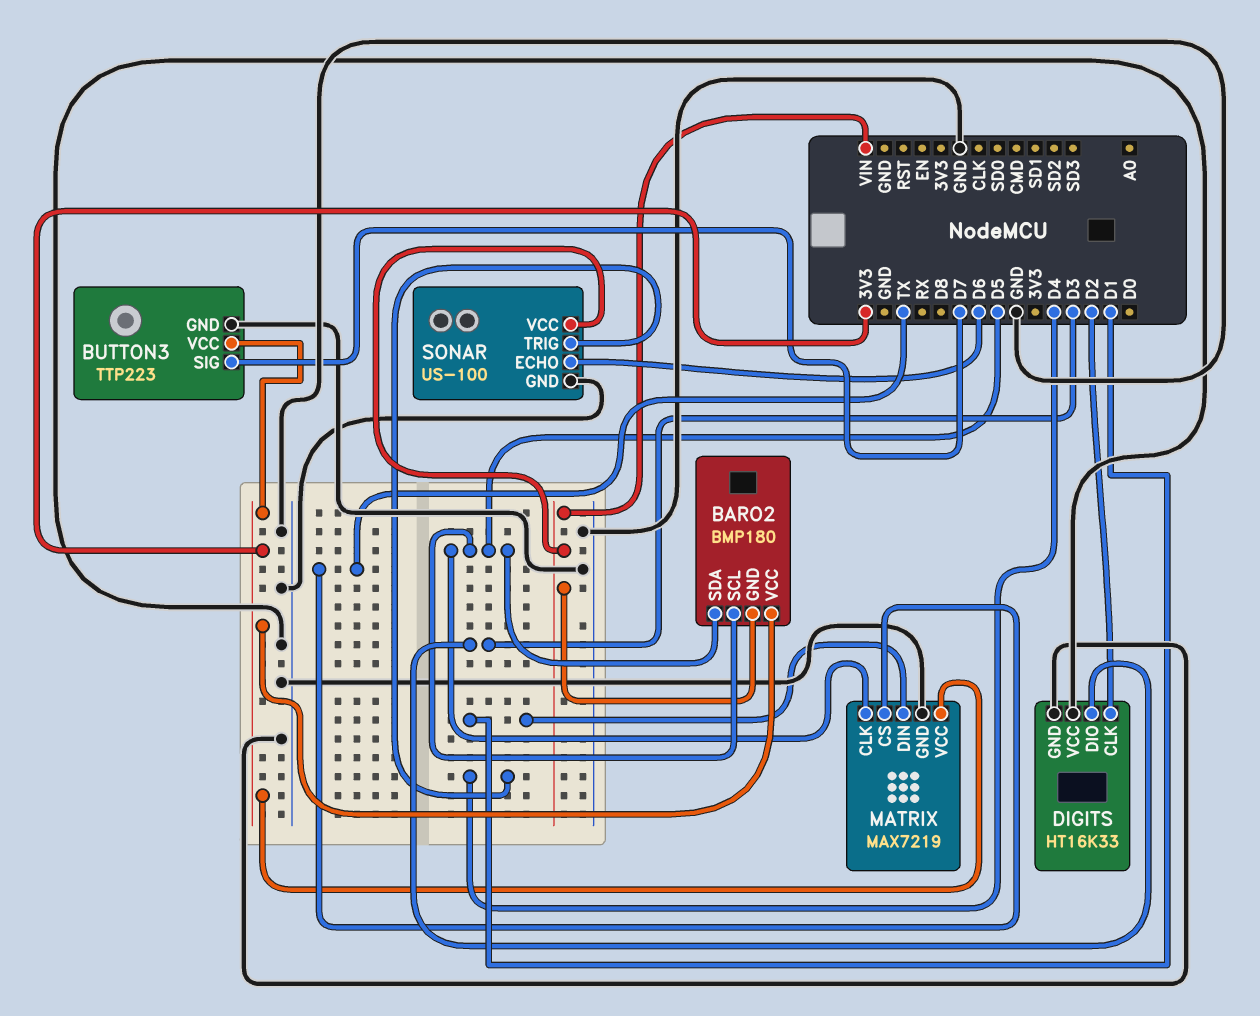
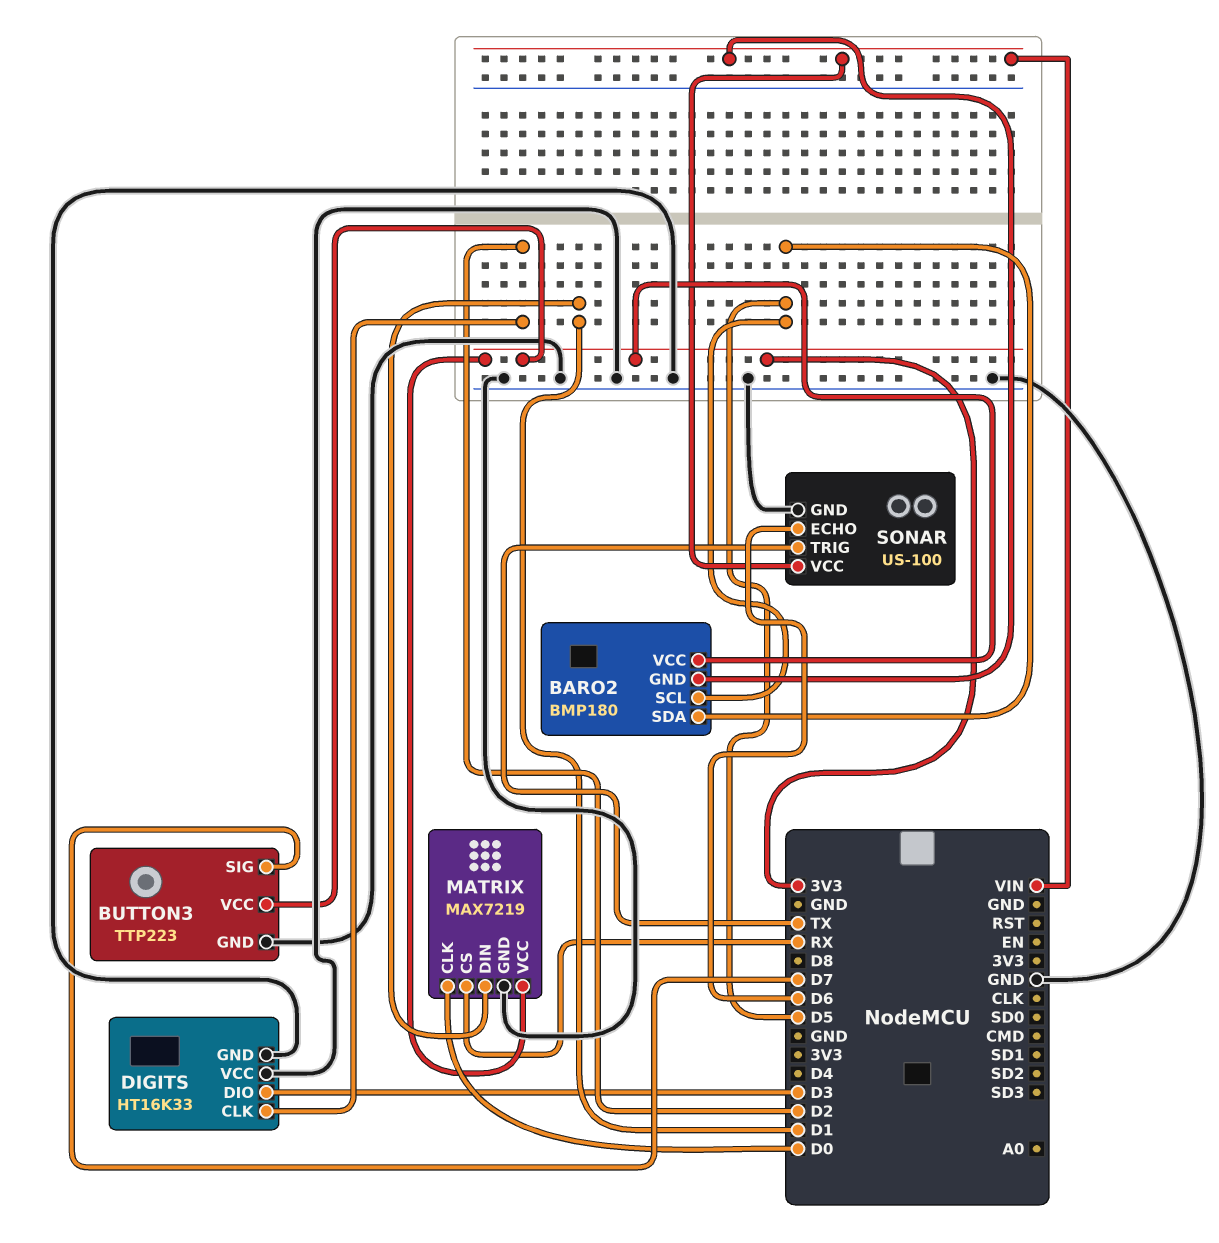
MATRIX pin CLK: D5 -> D0
MATRIX pin CS: TX -> RX
SONAR pin TRIG: D4 -> TX

